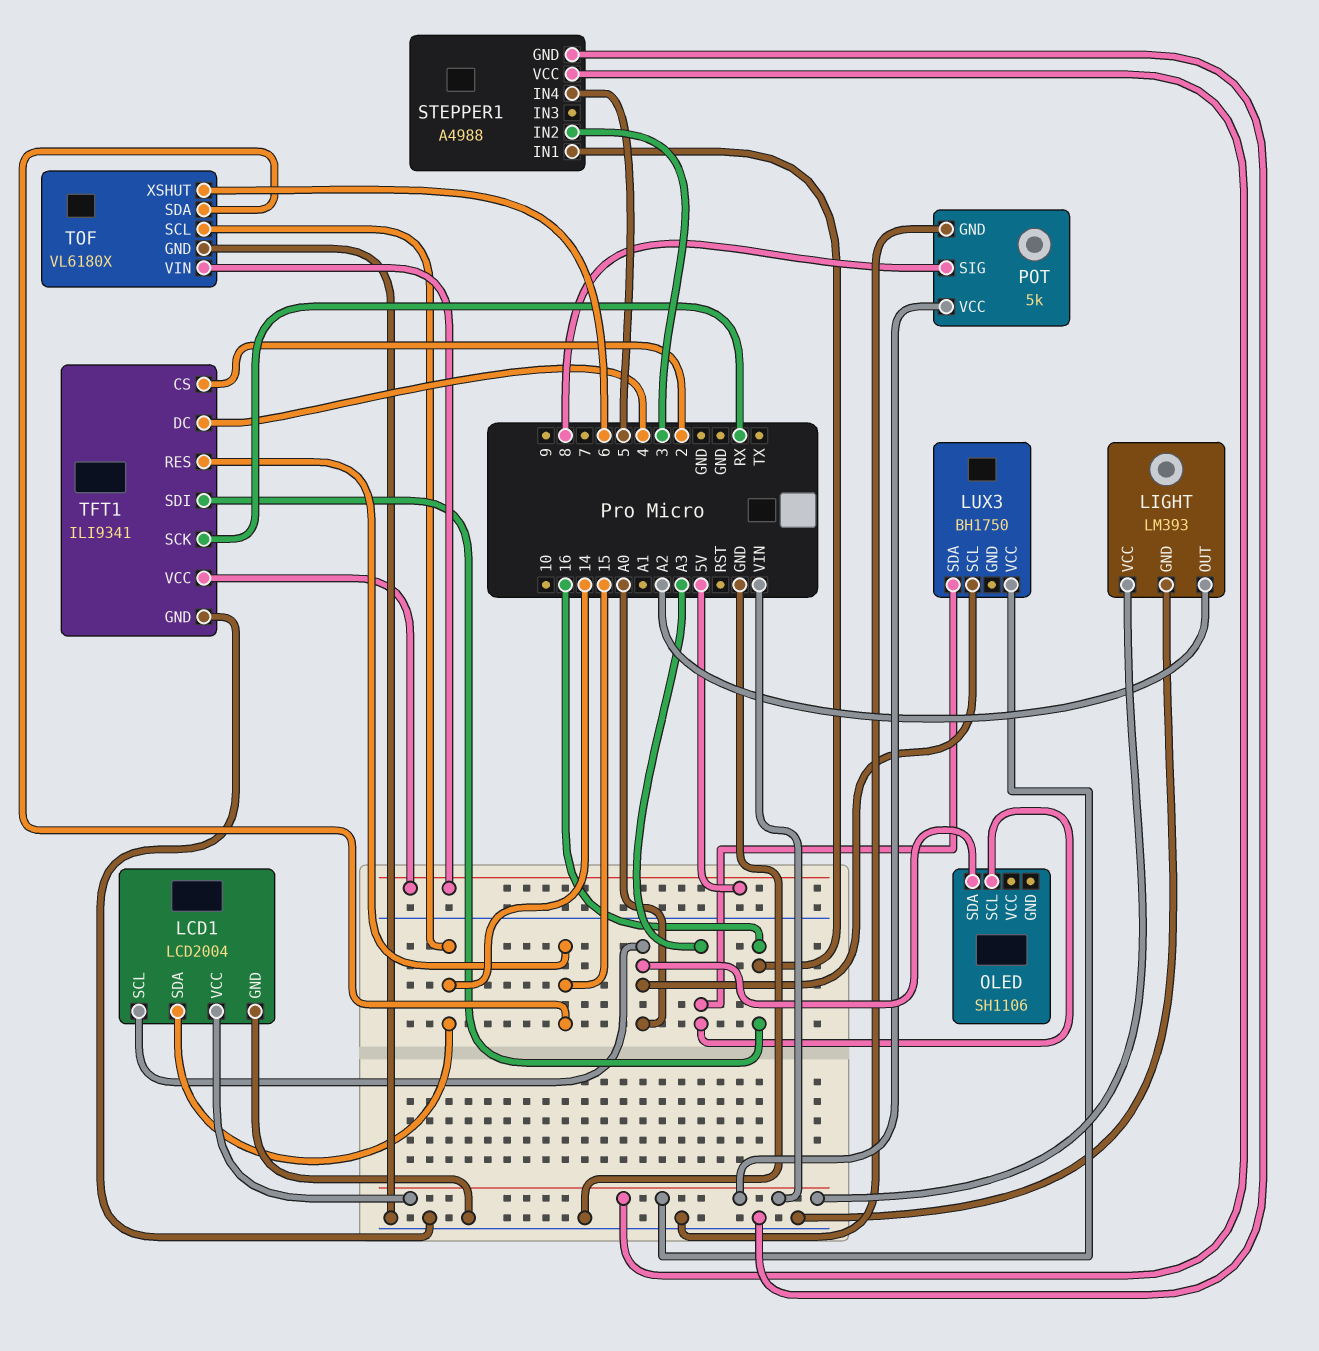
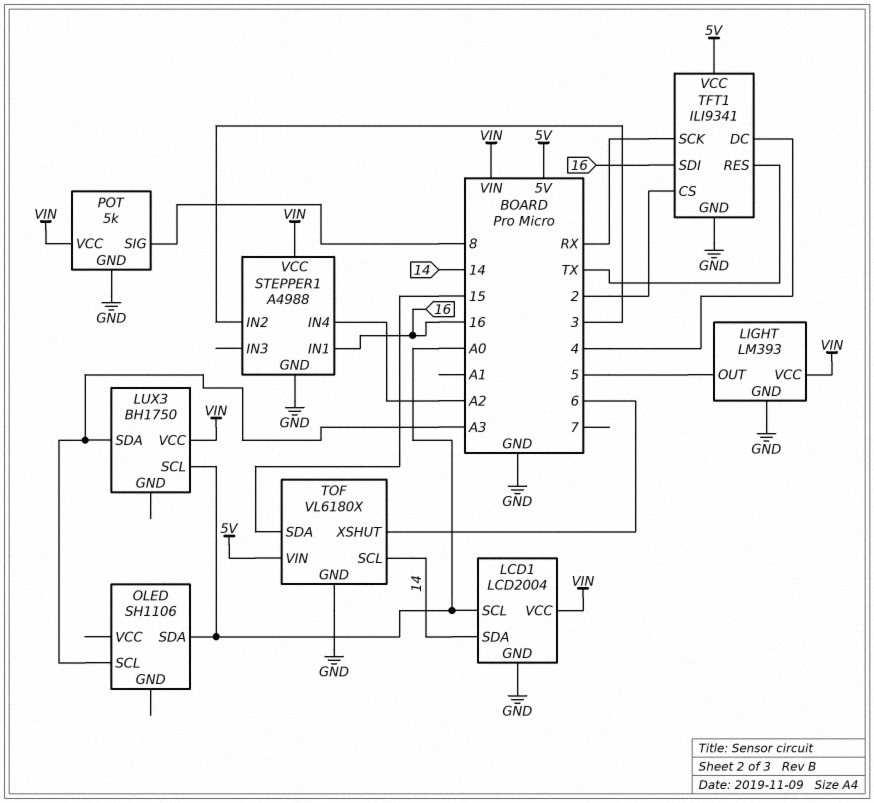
LIGHT pin OUT: A2 -> 5
STEPPER1 pin IN4: 5 -> A2
TFT1 pin RES: 15 -> TX

